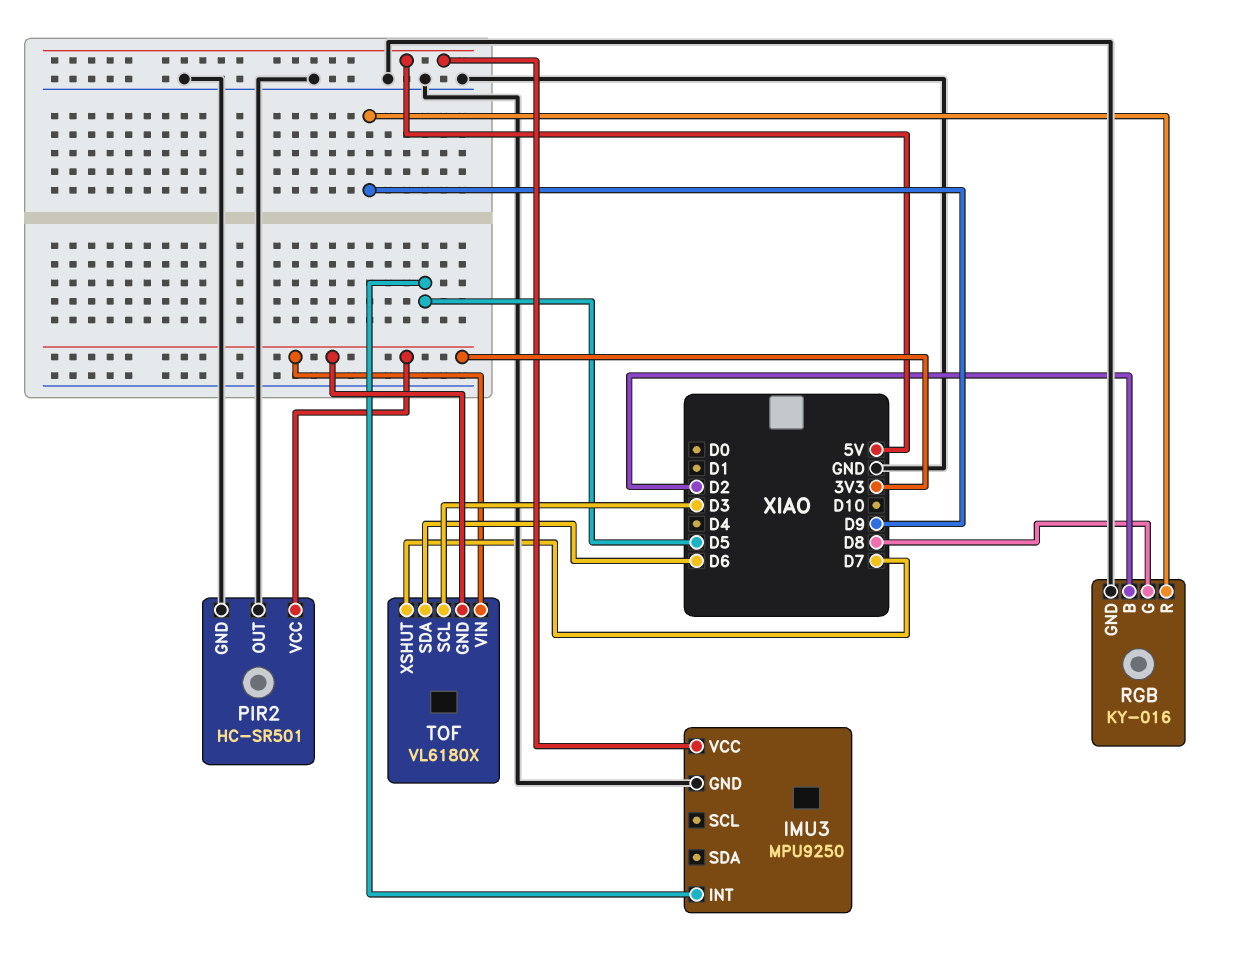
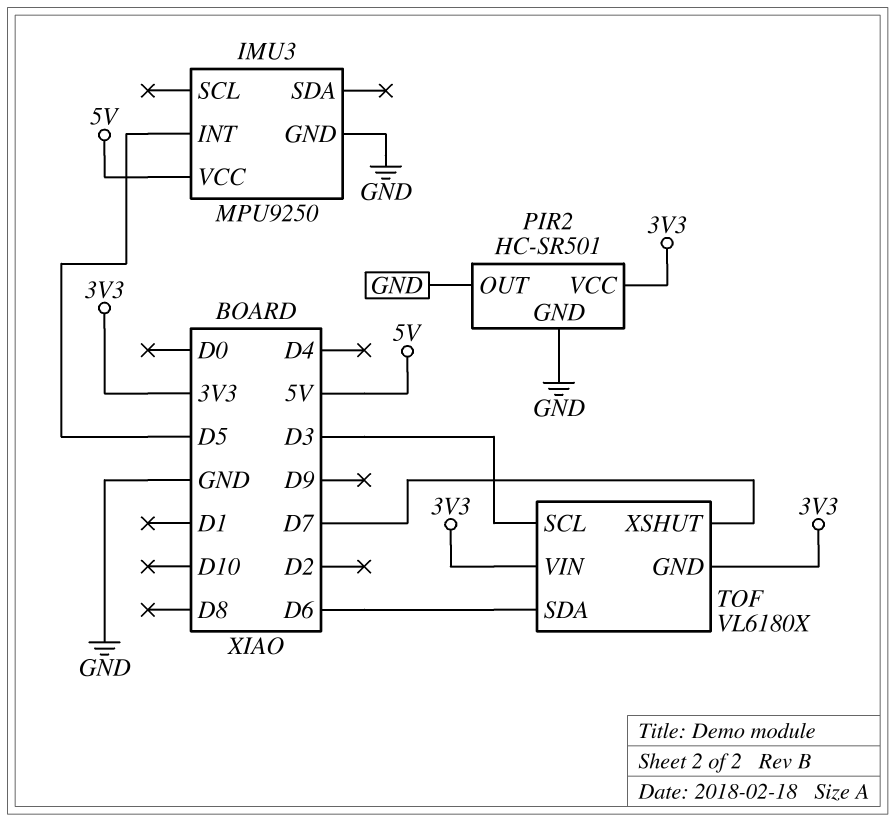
RGB: KY-016 -> none
RGB pin B: D2 -> none
RGB pin G: D8 -> none
RGB pin GND: GND -> none
RGB pin R: D9 -> none

